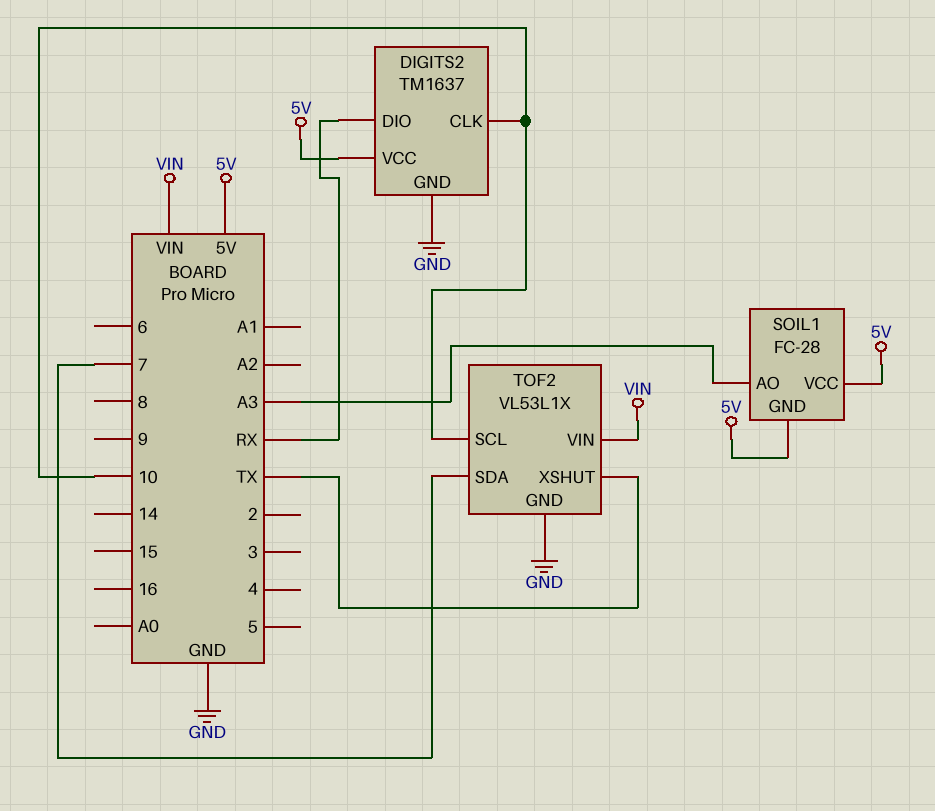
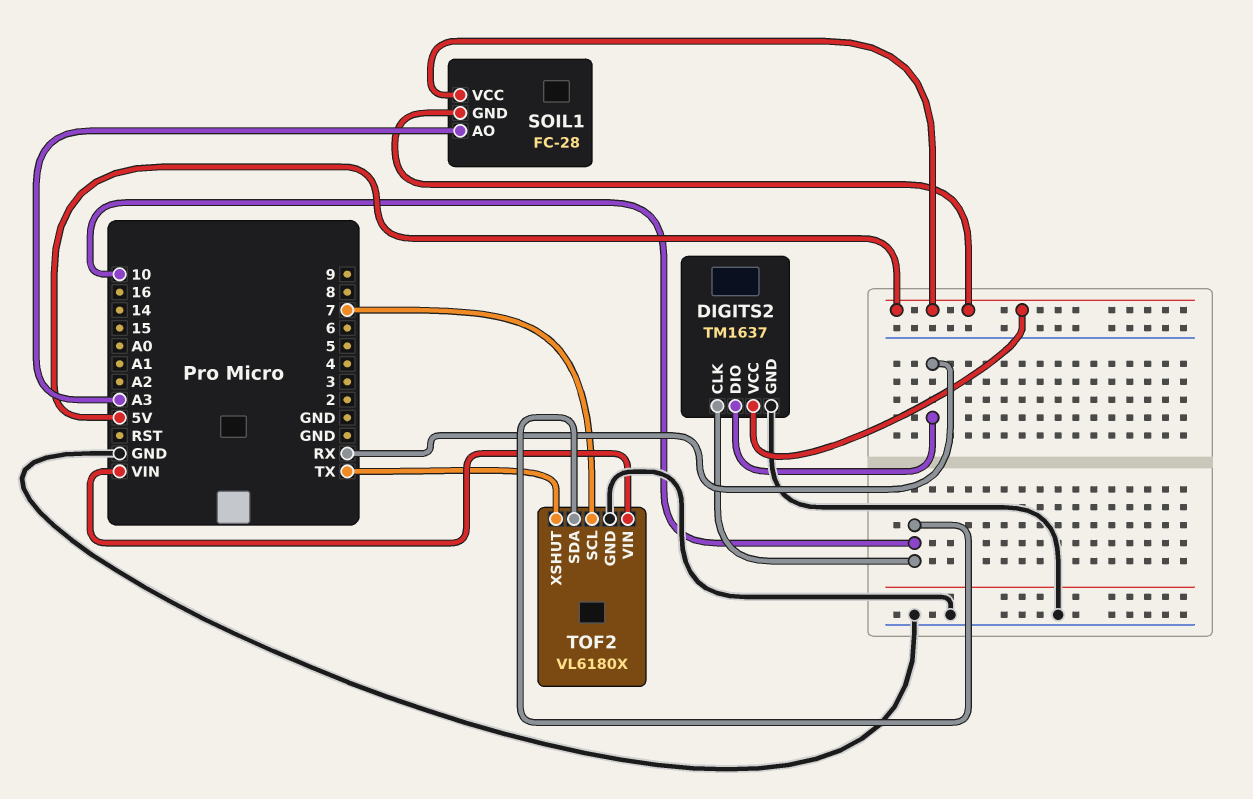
TOF2: VL53L1X -> VL6180X
TOF2 pin SCL: 10 -> 7
TOF2 pin SDA: 7 -> 10

